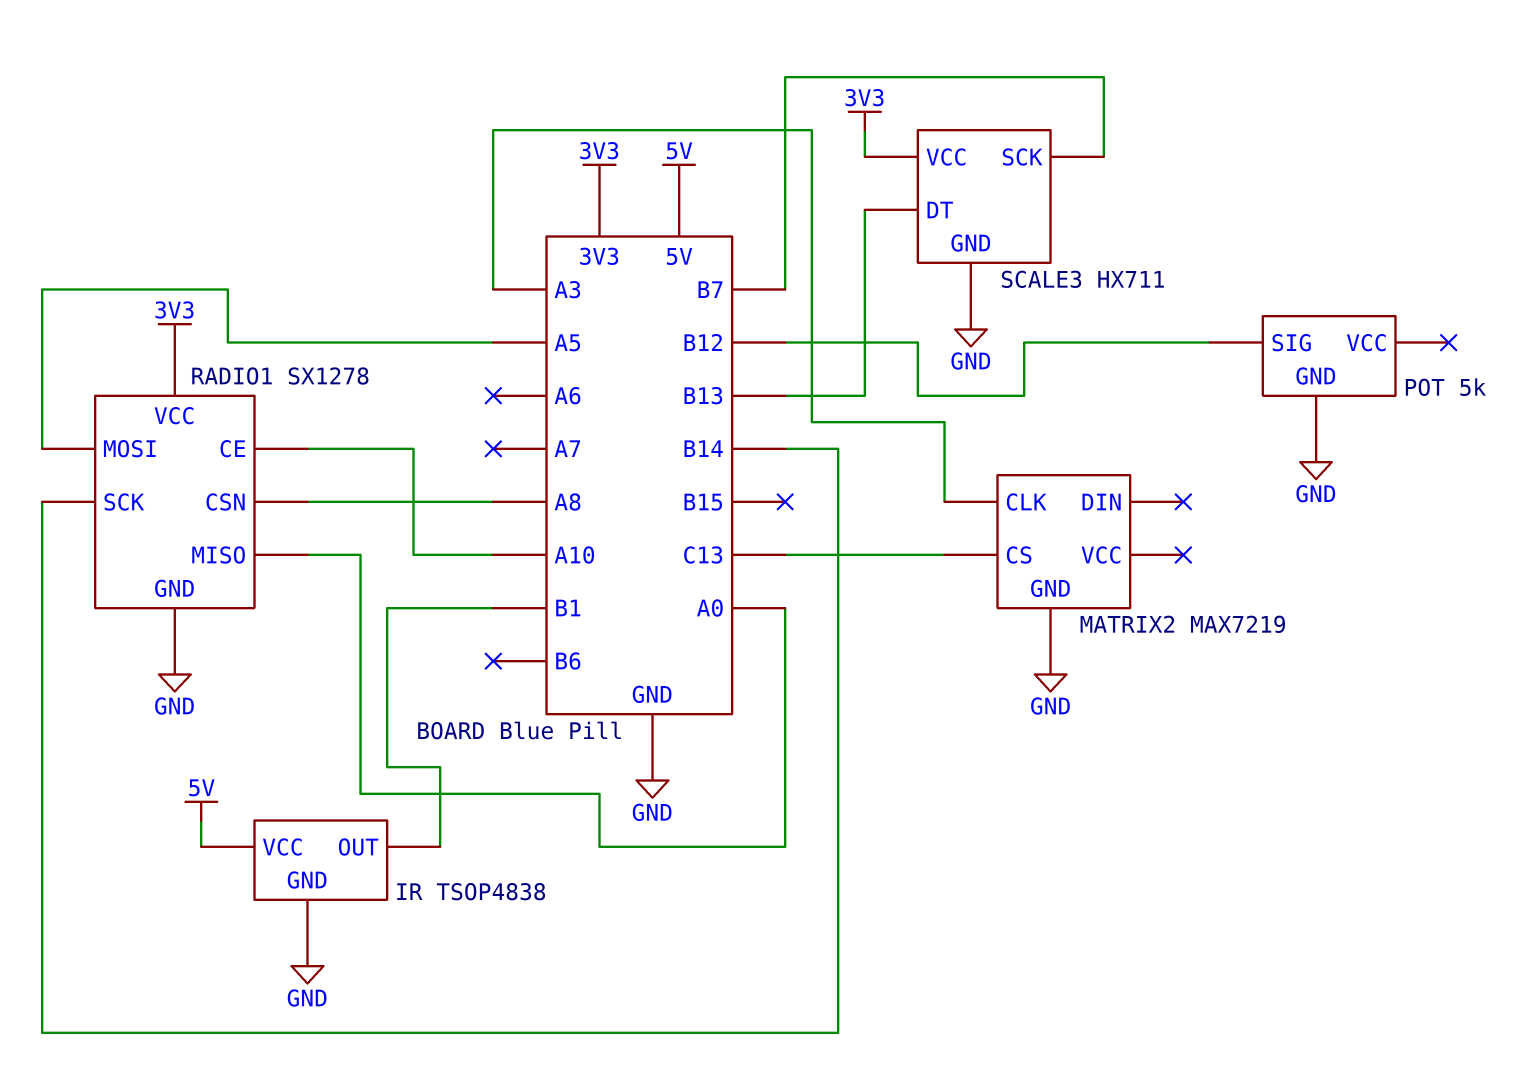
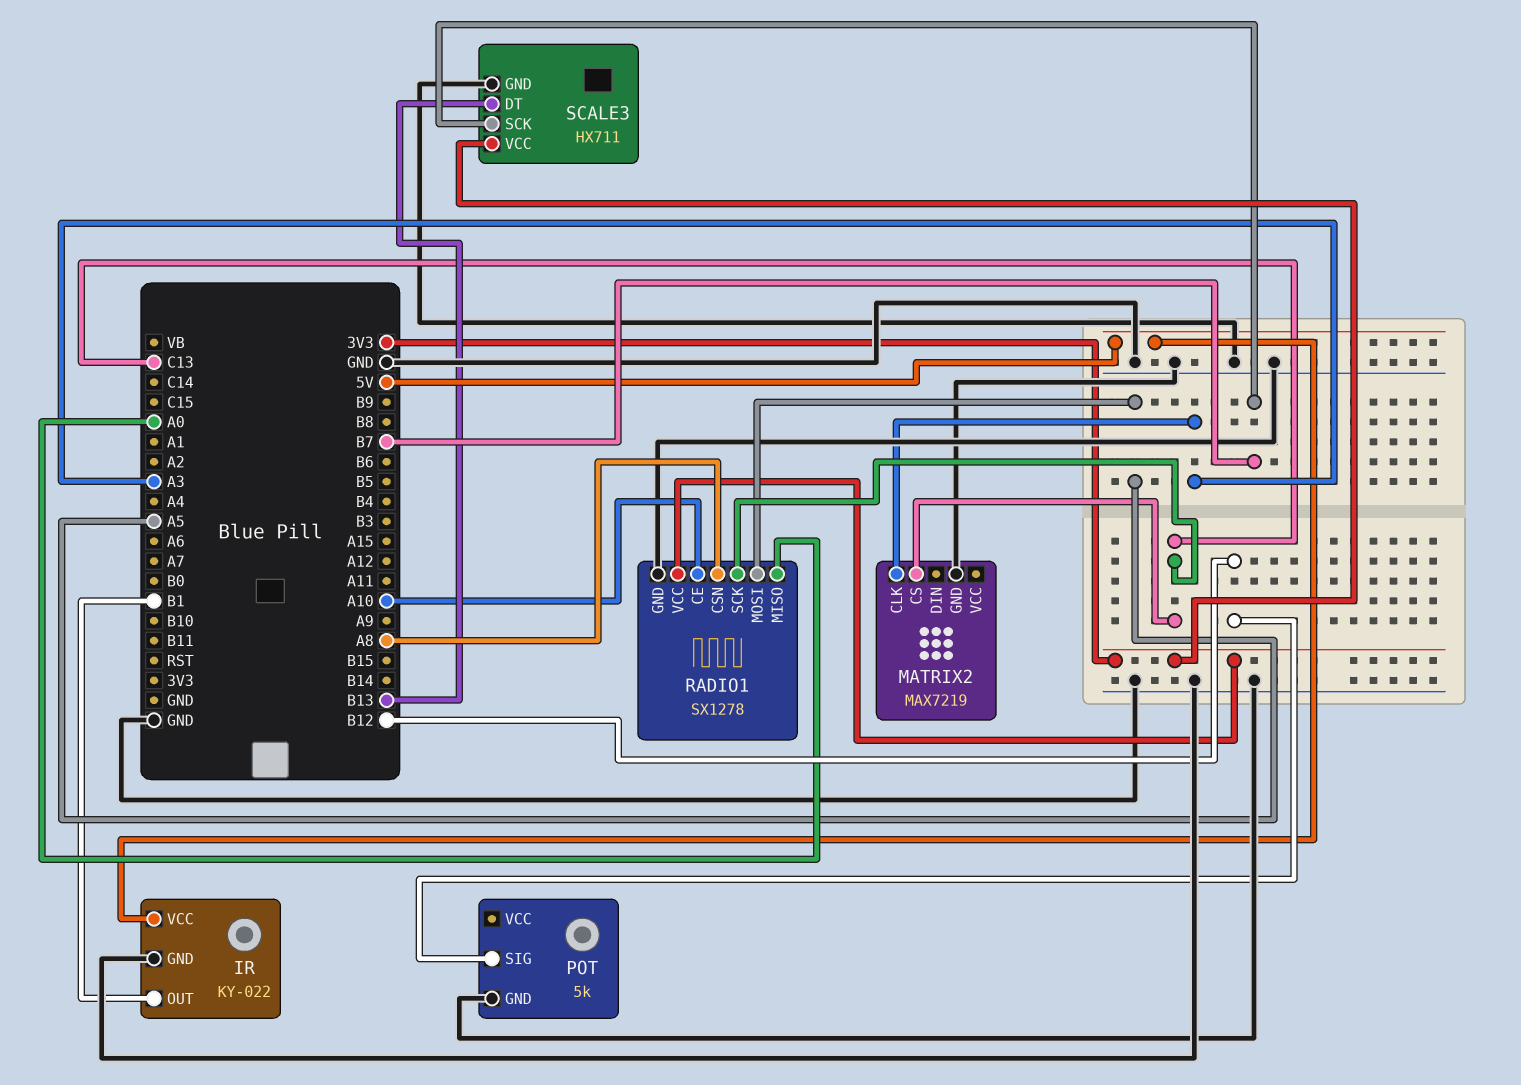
IR: TSOP4838 -> KY-022
RADIO1 pin SCK: B14 -> C13

